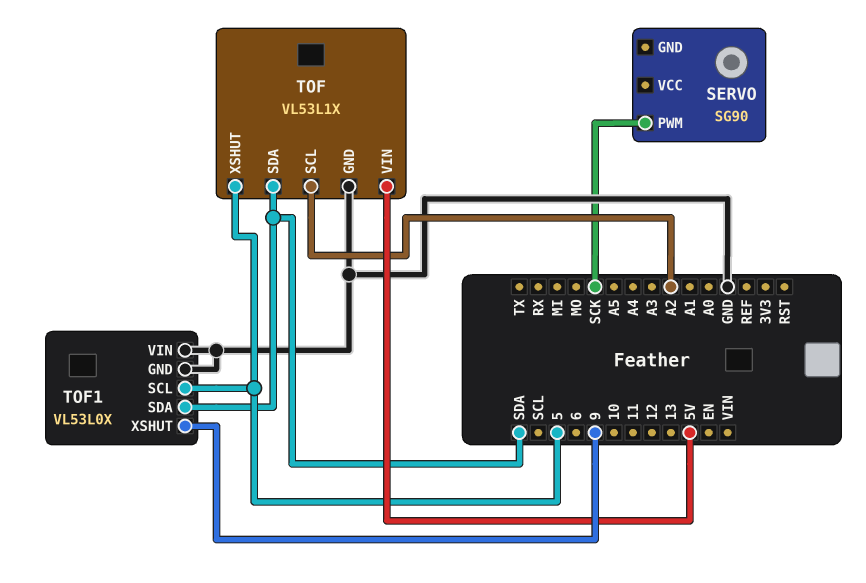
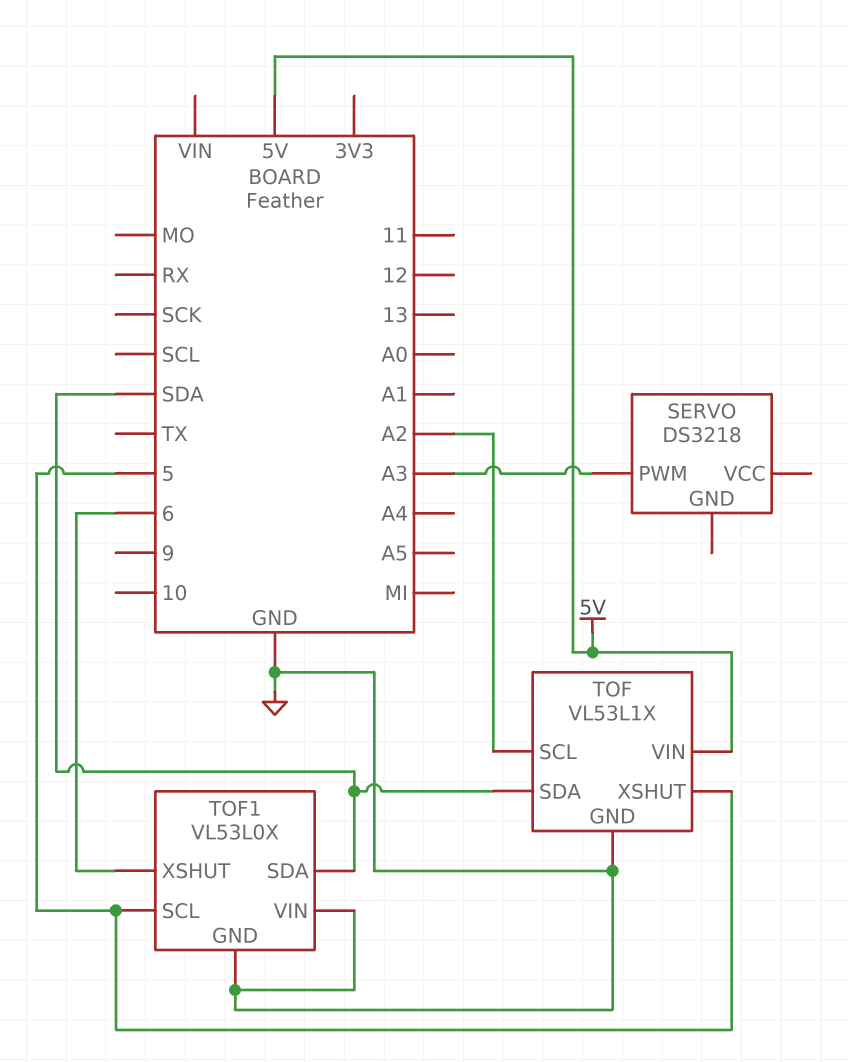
SERVO: SG90 -> DS3218
SERVO pin PWM: SCK -> A3
TOF1 pin XSHUT: 9 -> 6

